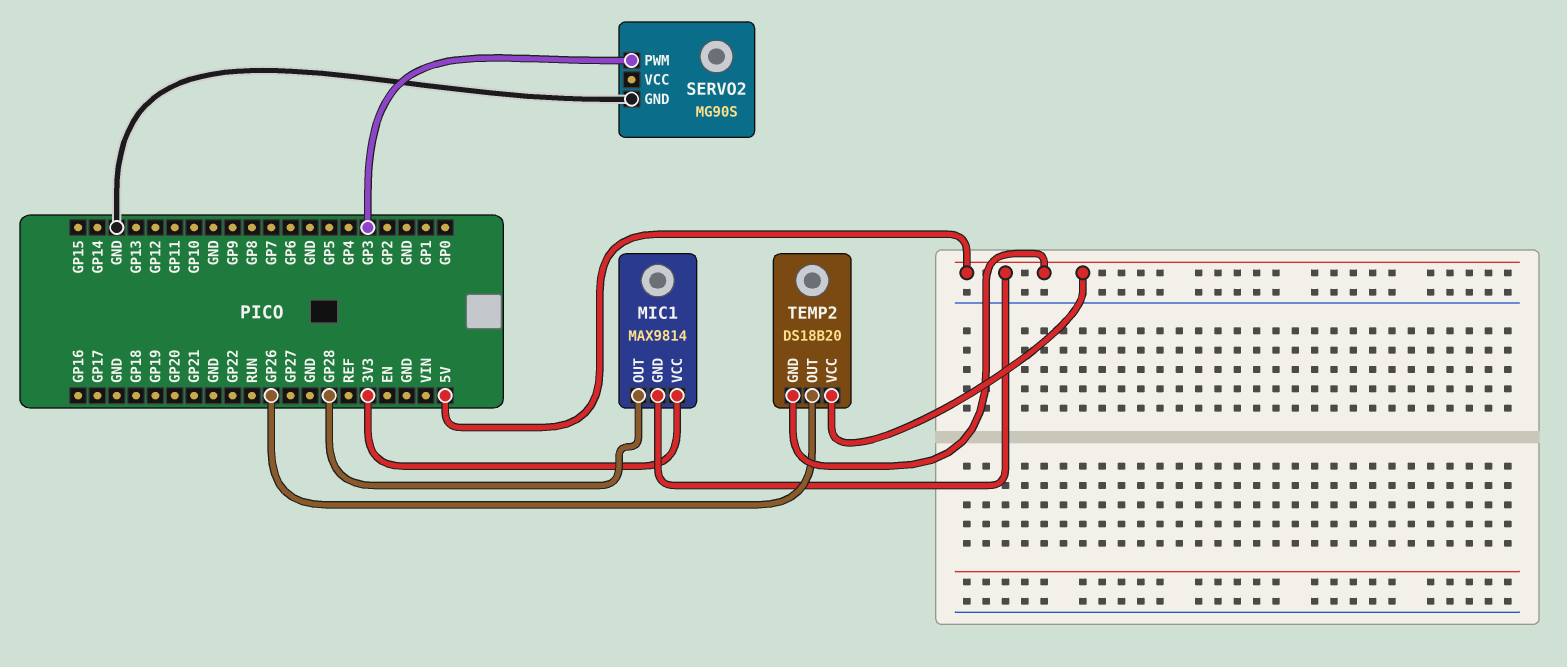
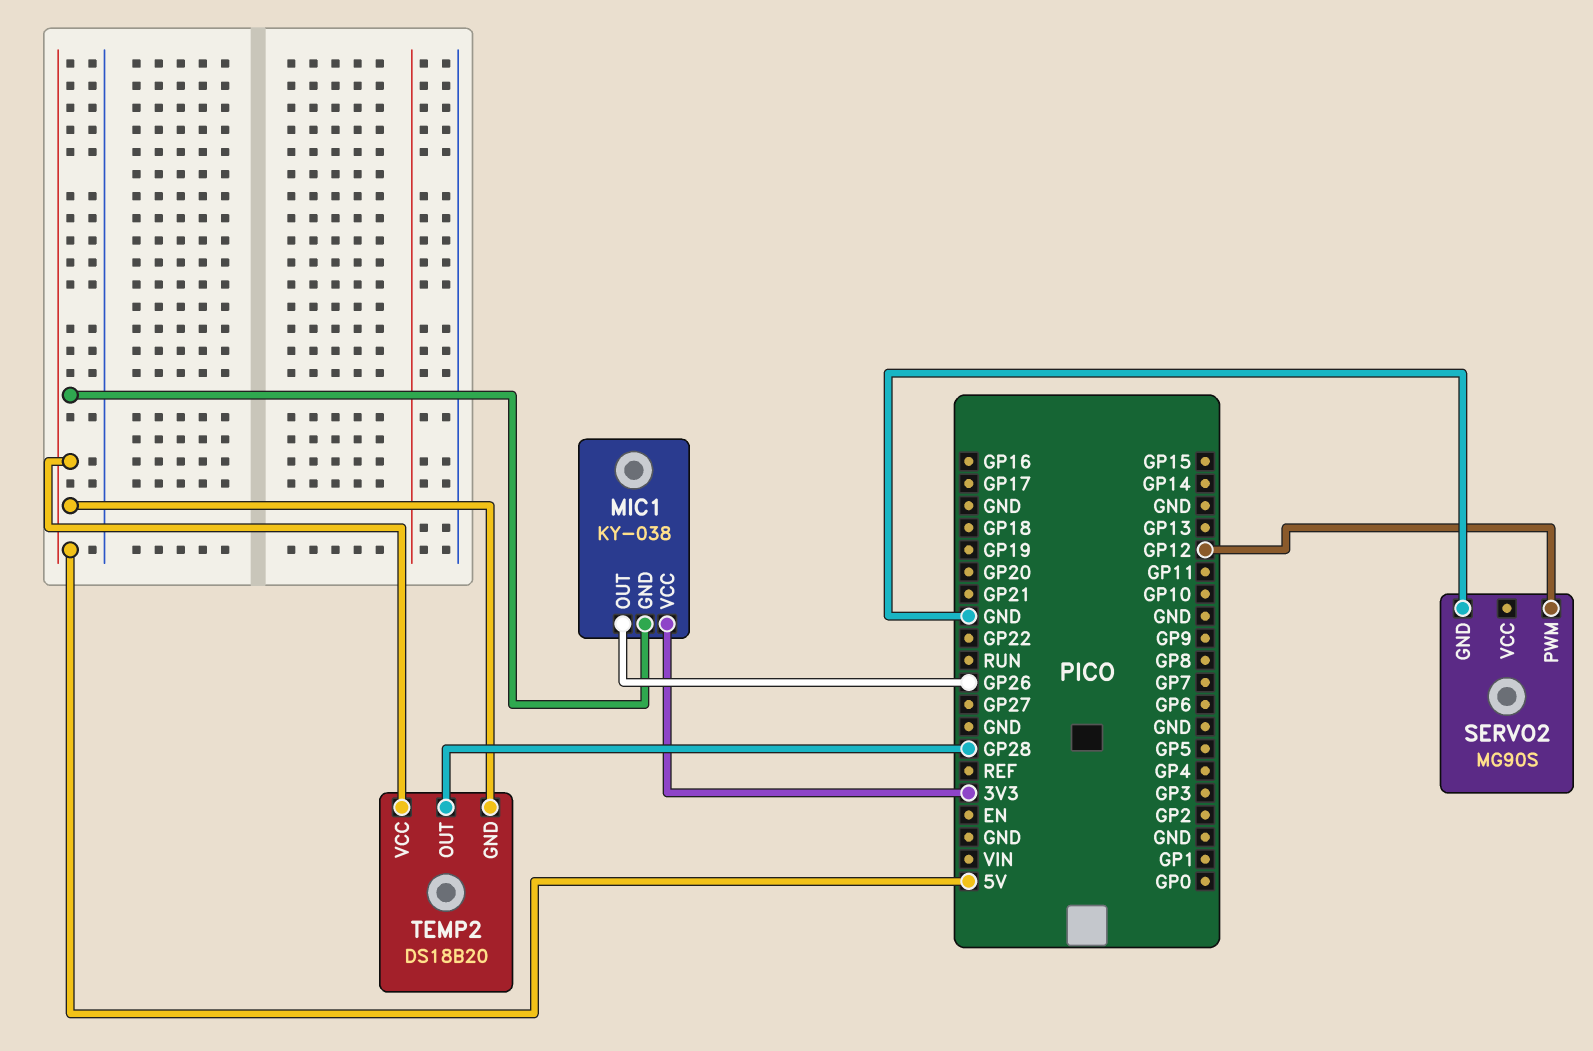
MIC1: MAX9814 -> KY-038
MIC1 pin OUT: GP28 -> GP26
SERVO2 pin PWM: GP3 -> GP12
TEMP2 pin OUT: GP26 -> GP28

